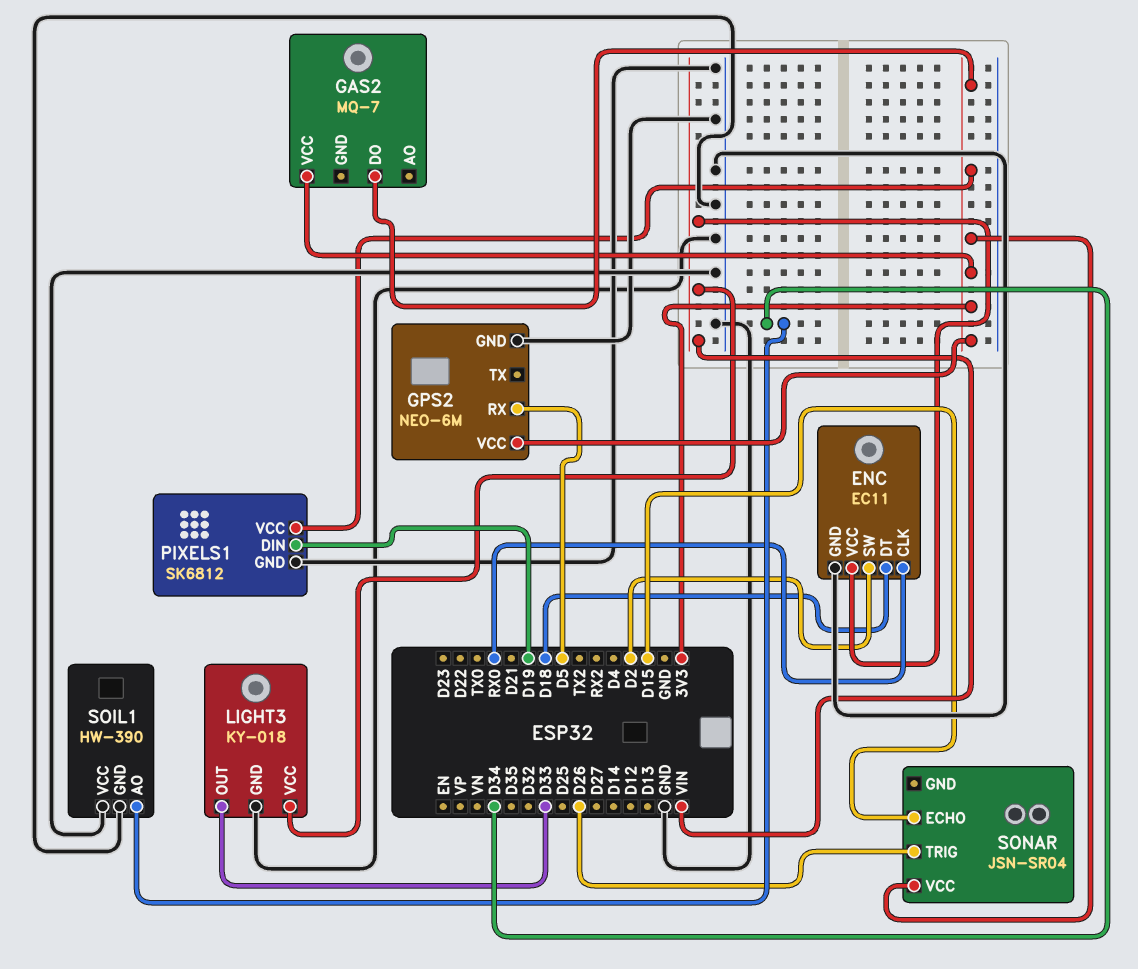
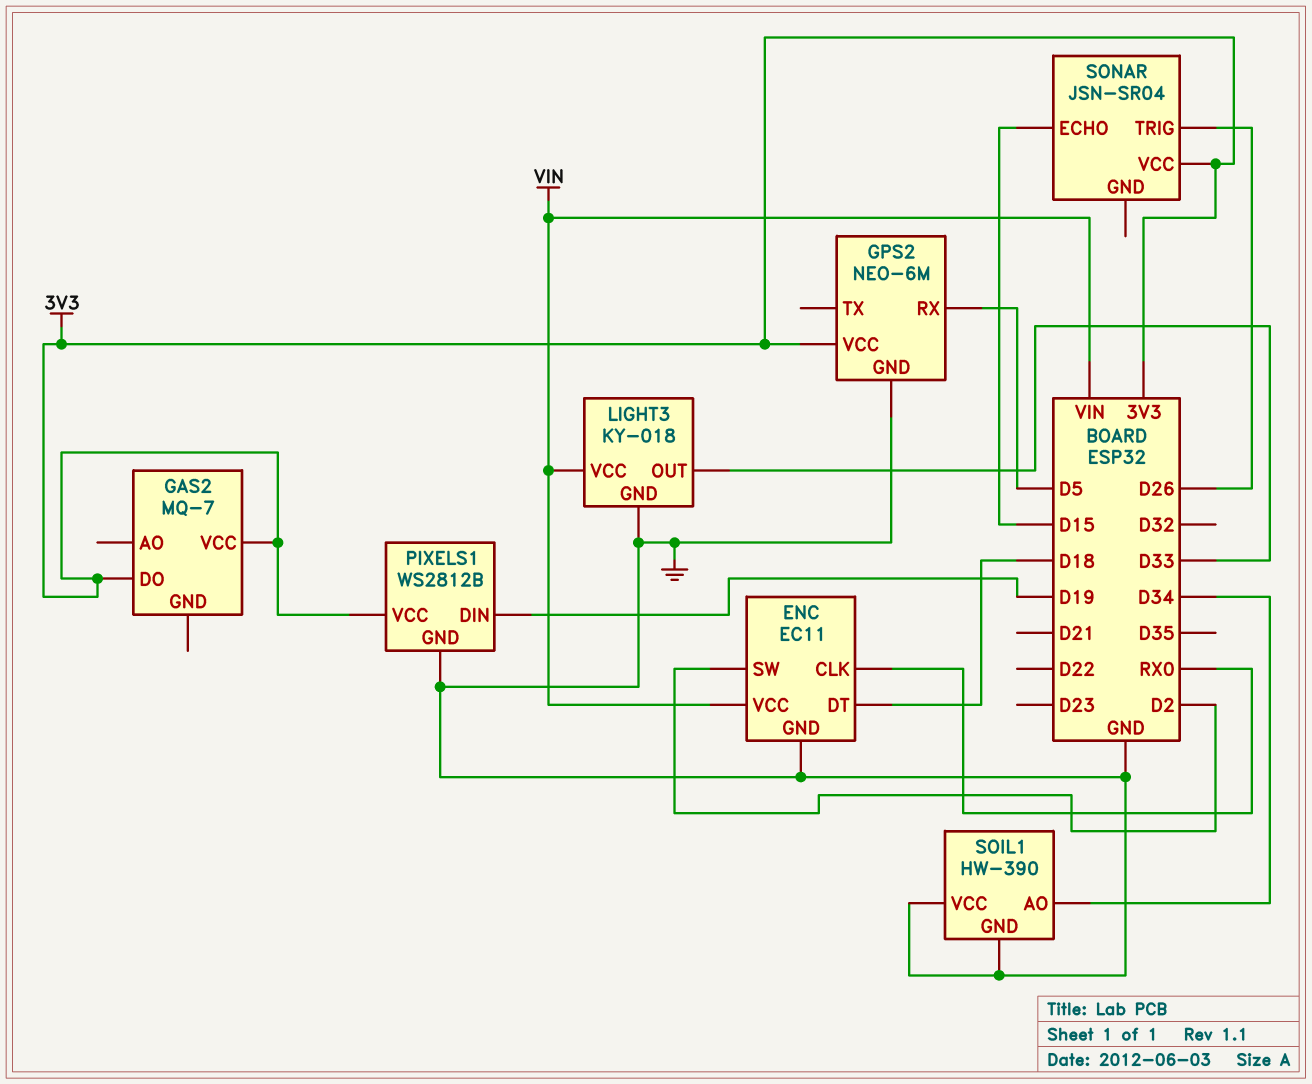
PIXELS1: SK6812 -> WS2812B

